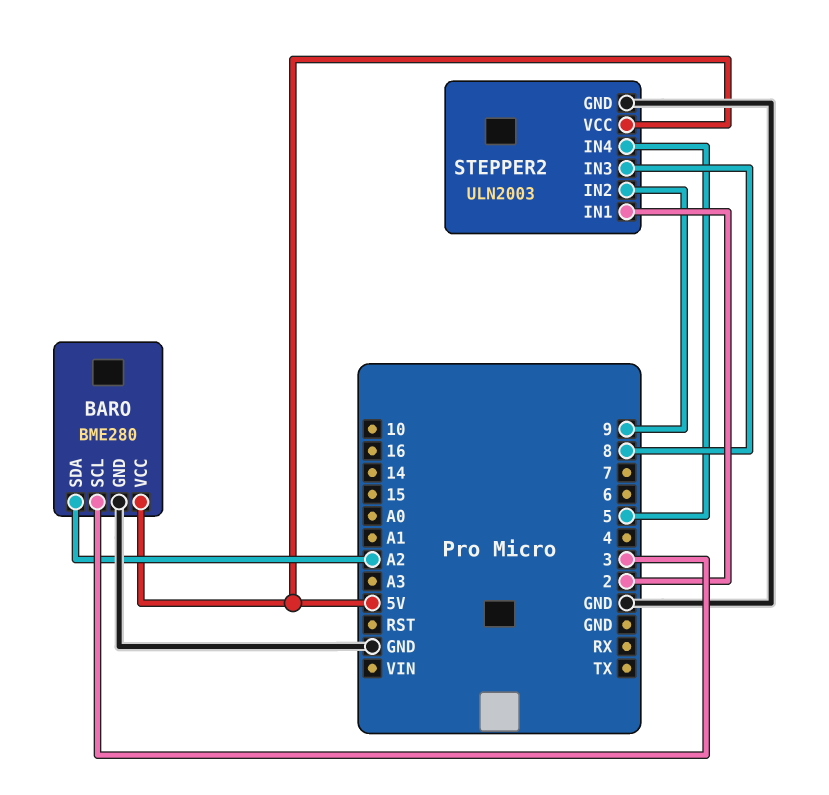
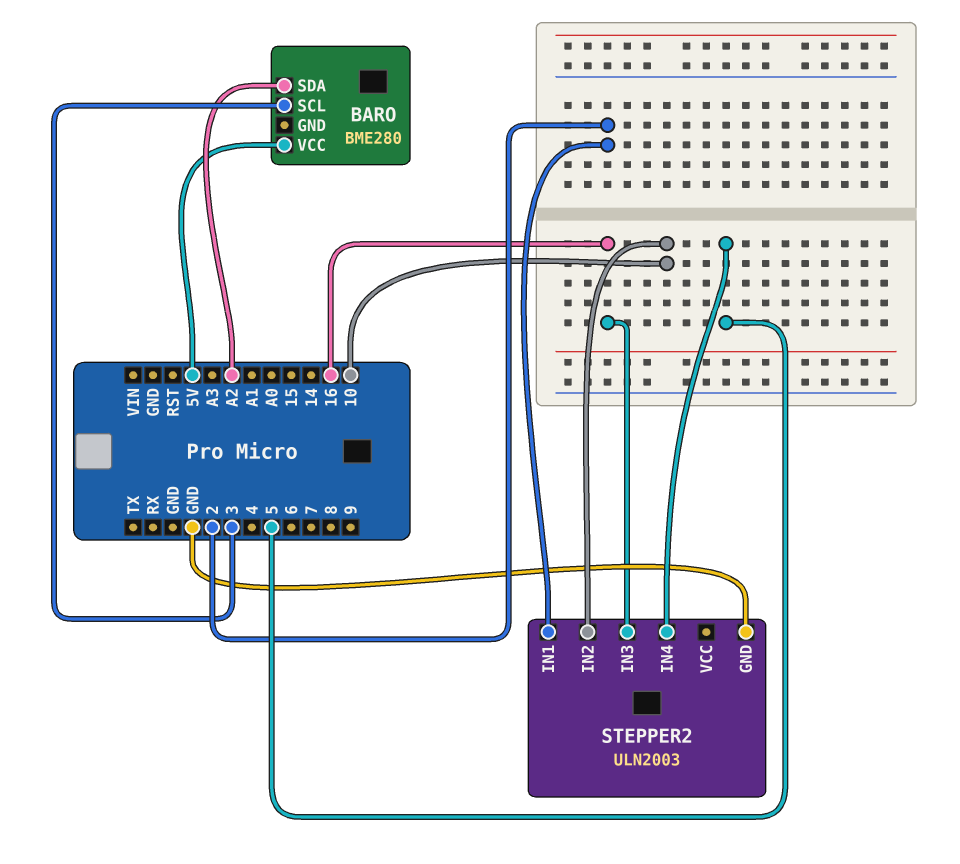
BARO pin GND: GND -> none
STEPPER2 pin IN2: 9 -> 10
STEPPER2 pin IN3: 8 -> 16
STEPPER2 pin VCC: 5V -> none

